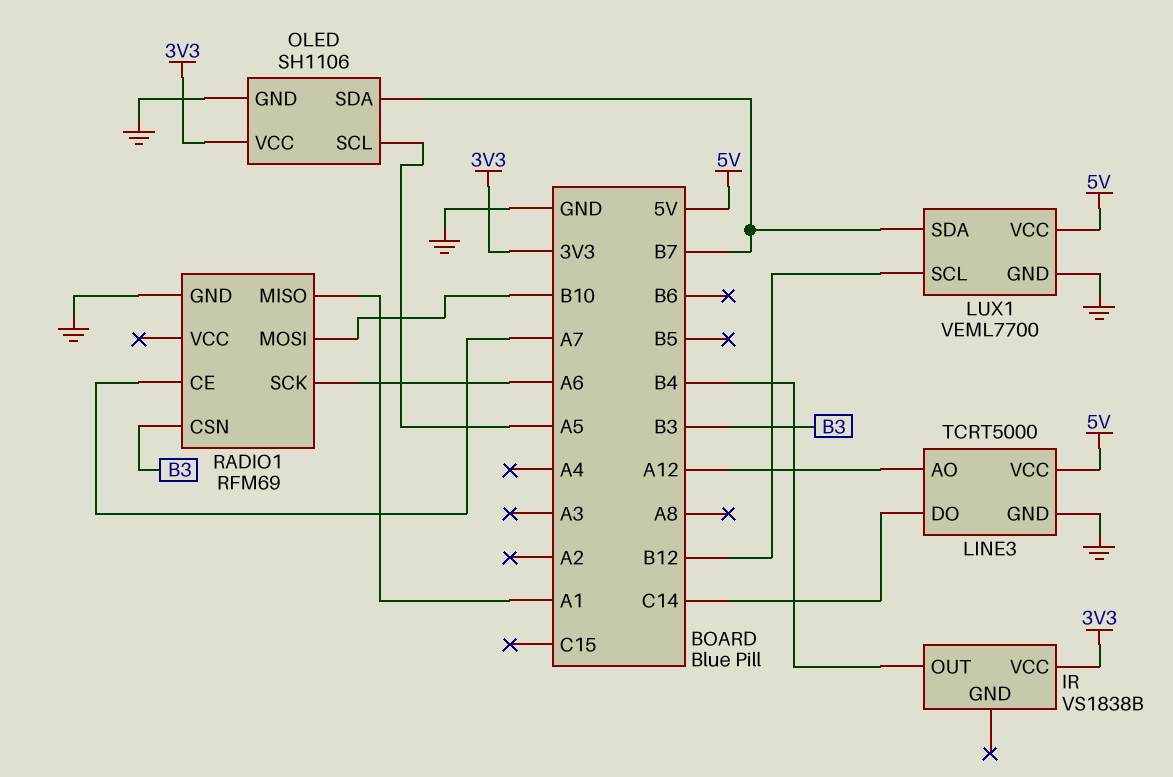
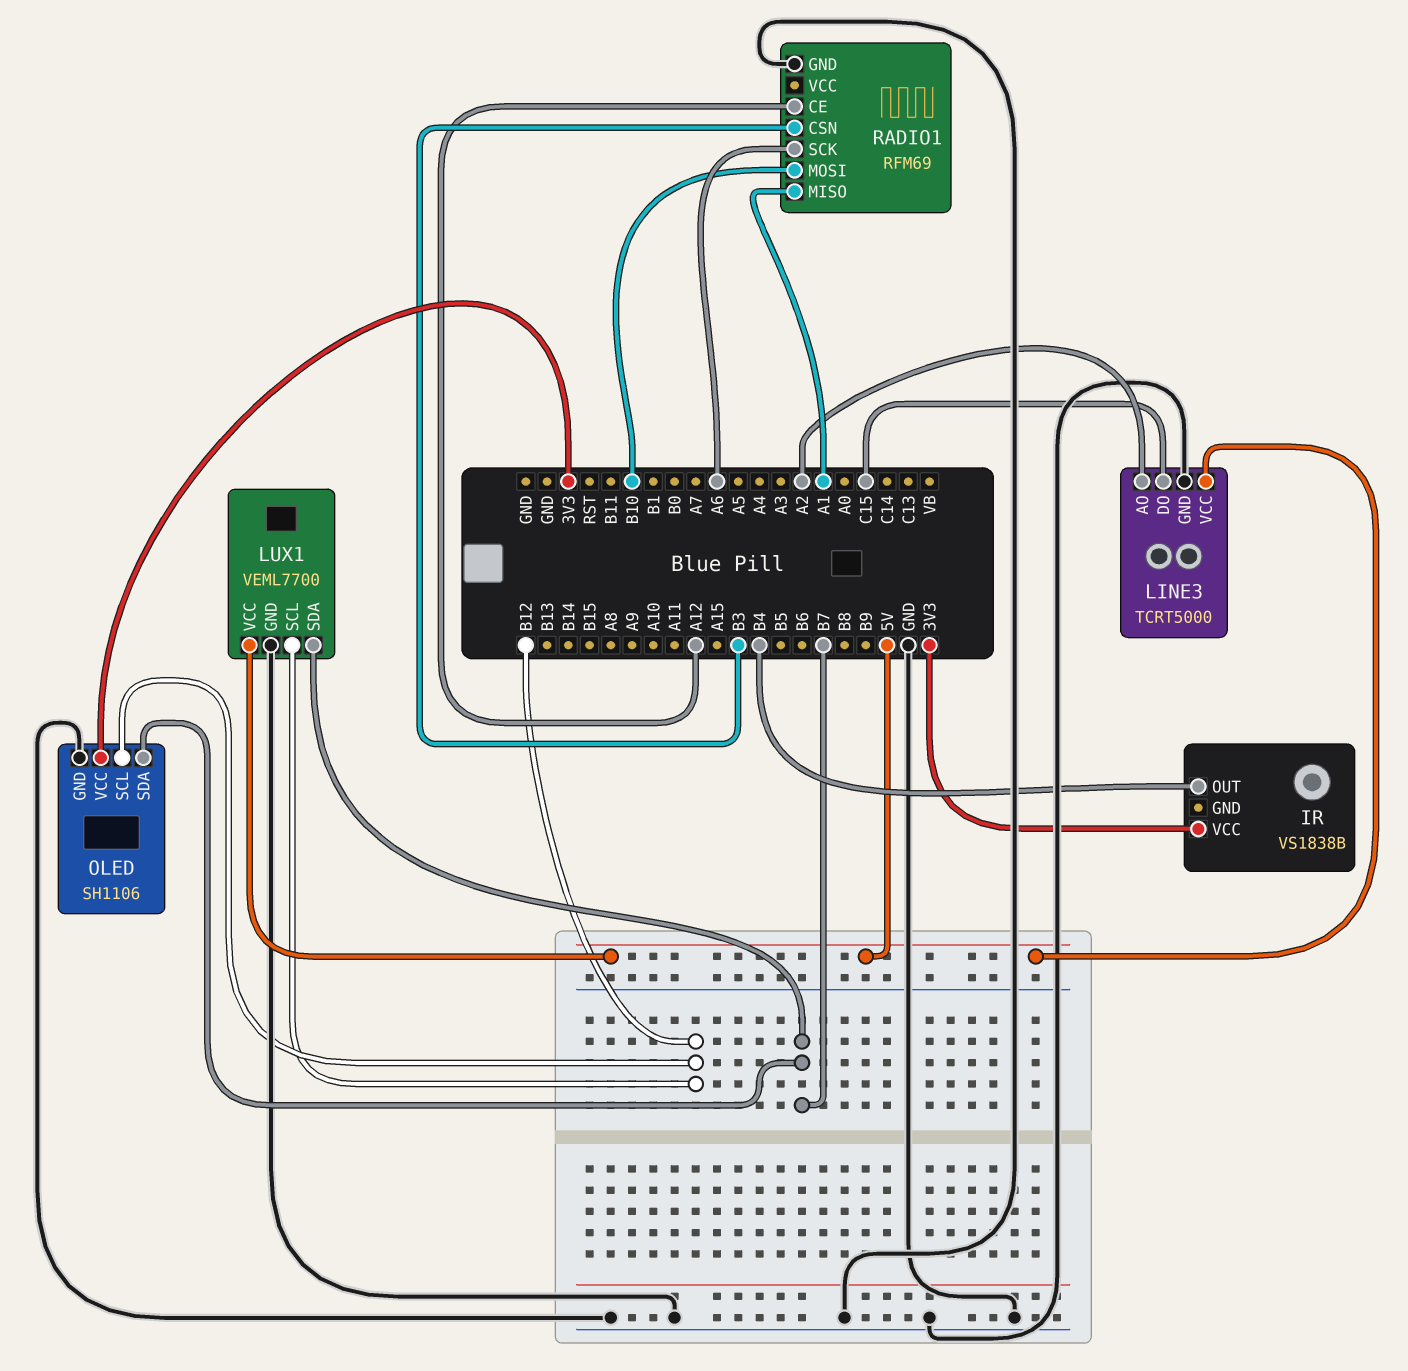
LINE3 pin AO: A12 -> A2
LINE3 pin DO: C14 -> C15
OLED pin SCL: A5 -> B12
RADIO1 pin CE: A7 -> A12

